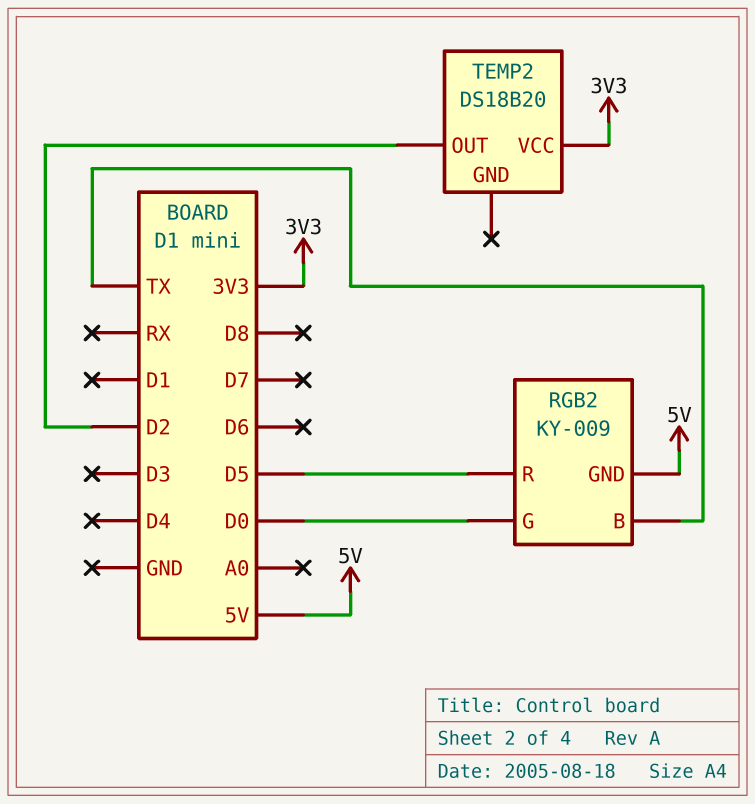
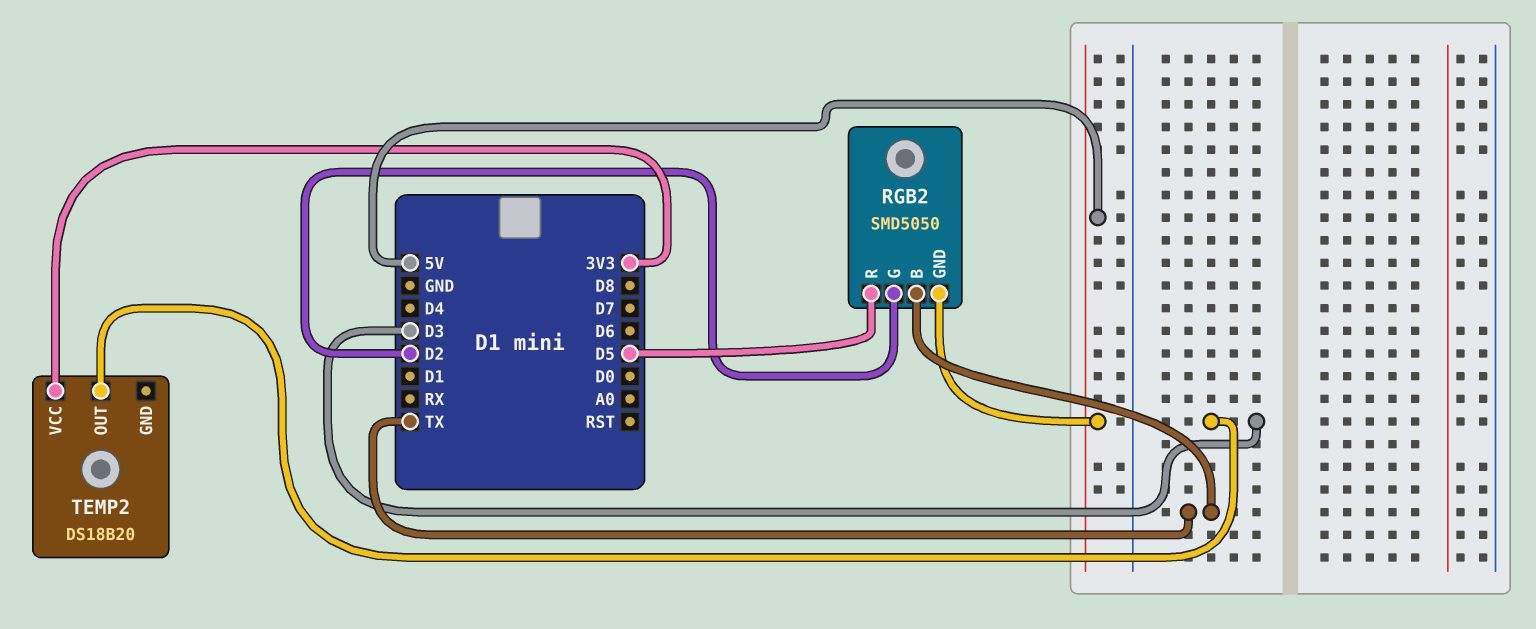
RGB2: KY-009 -> SMD5050
RGB2 pin G: D0 -> D2
TEMP2 pin OUT: D2 -> D3

